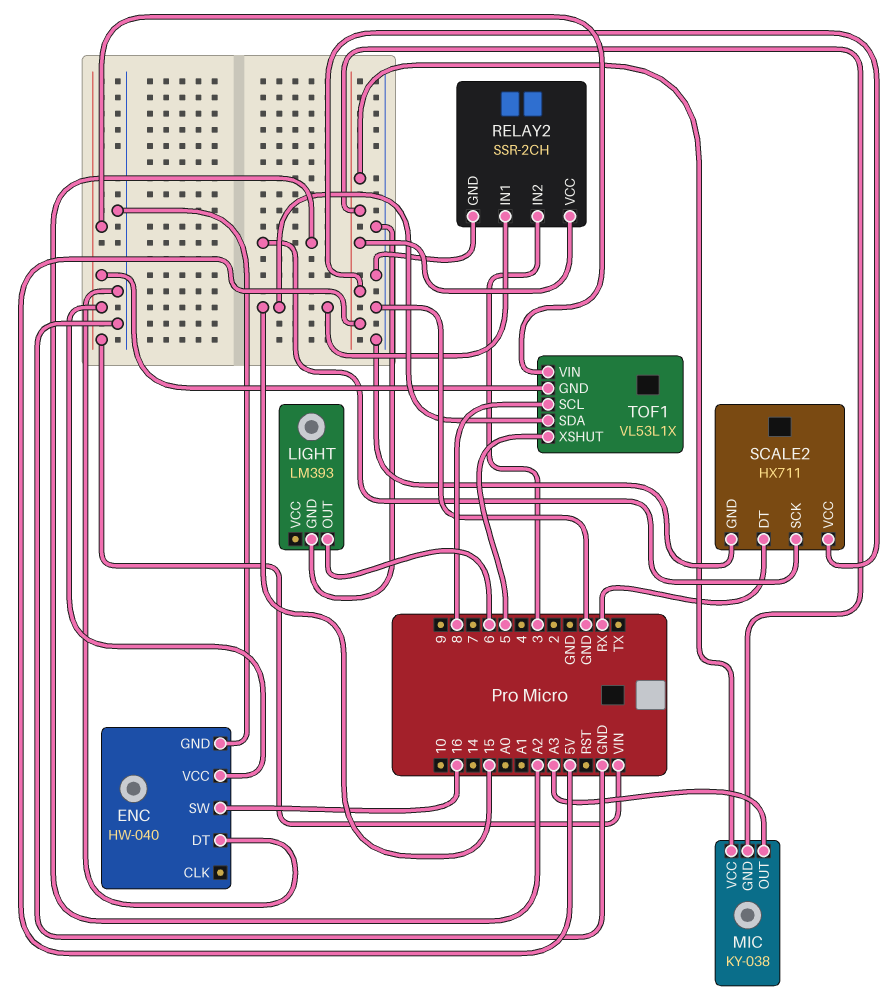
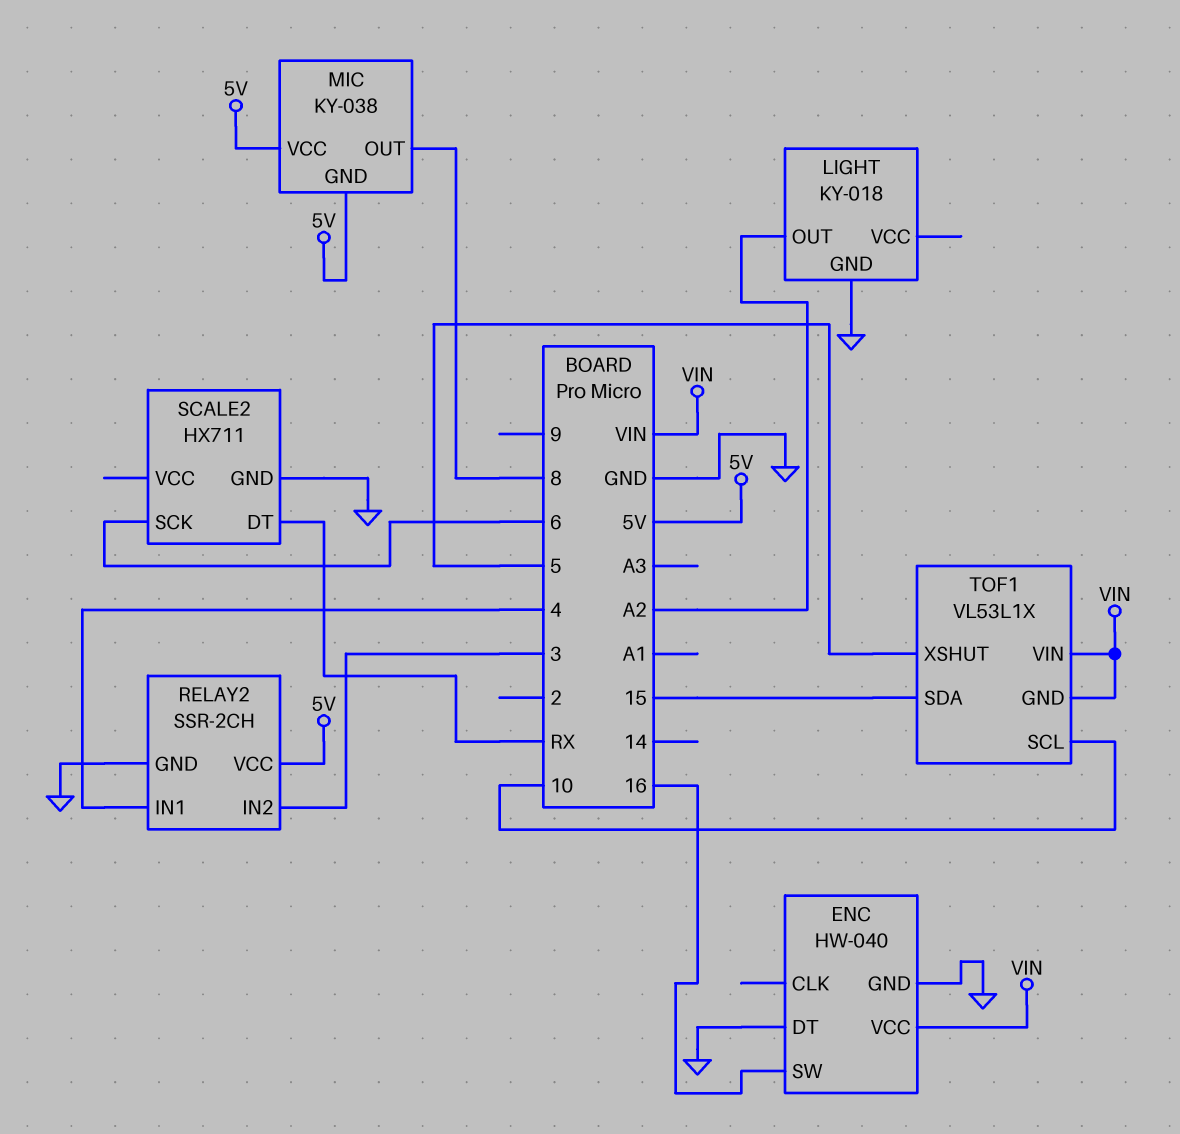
LIGHT: LM393 -> KY-018
LIGHT pin OUT: 6 -> A2
MIC pin OUT: A3 -> 8
RELAY2 pin IN1: 15 -> 4
SCALE2 pin SCK: A2 -> 6
SCALE2 pin VCC: 5V -> none
TOF1 pin SCL: 8 -> 10

